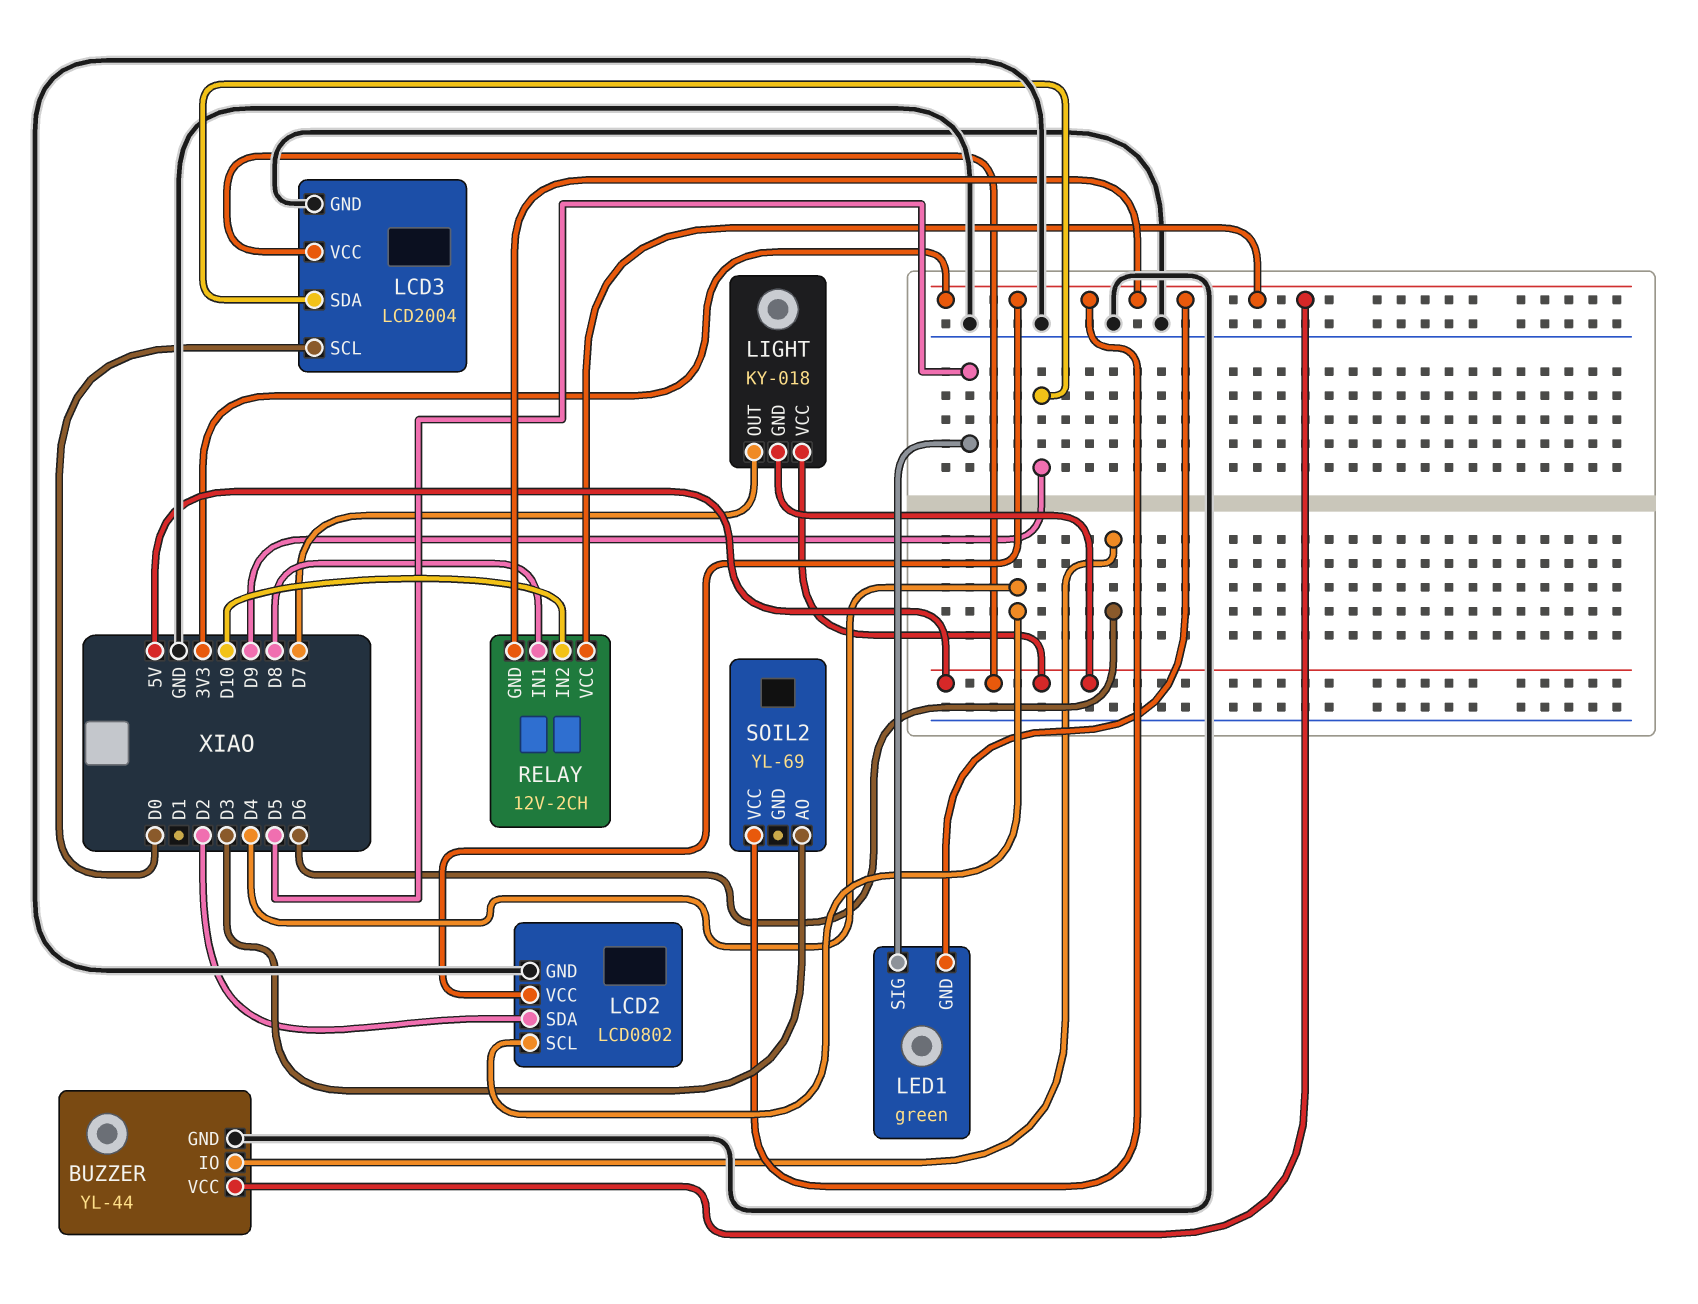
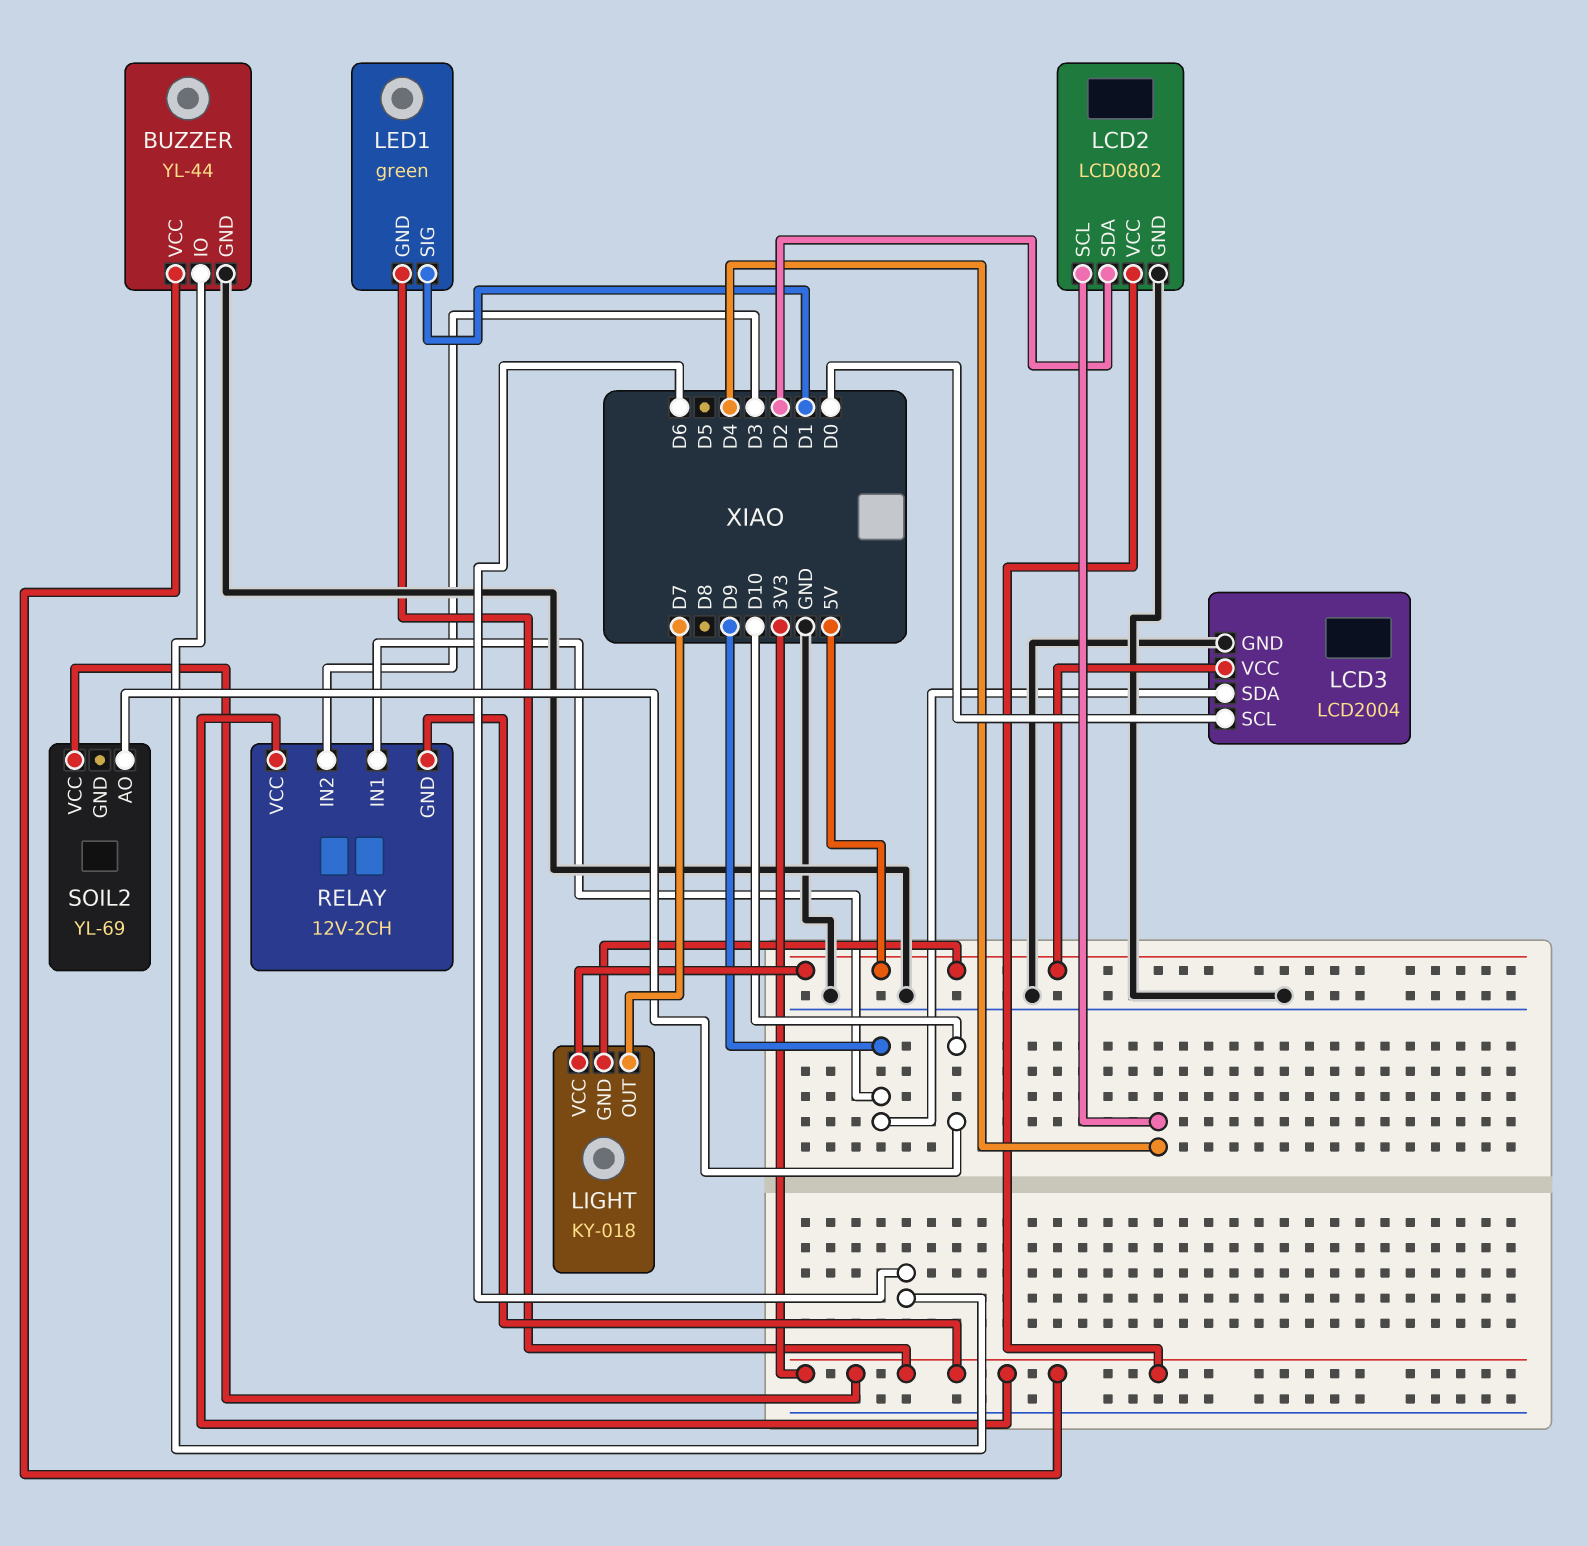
LED1 pin SIG: D5 -> D1
RELAY pin IN1: D8 -> D9
RELAY pin IN2: D10 -> D3
SOIL2 pin AO: D3 -> D10

